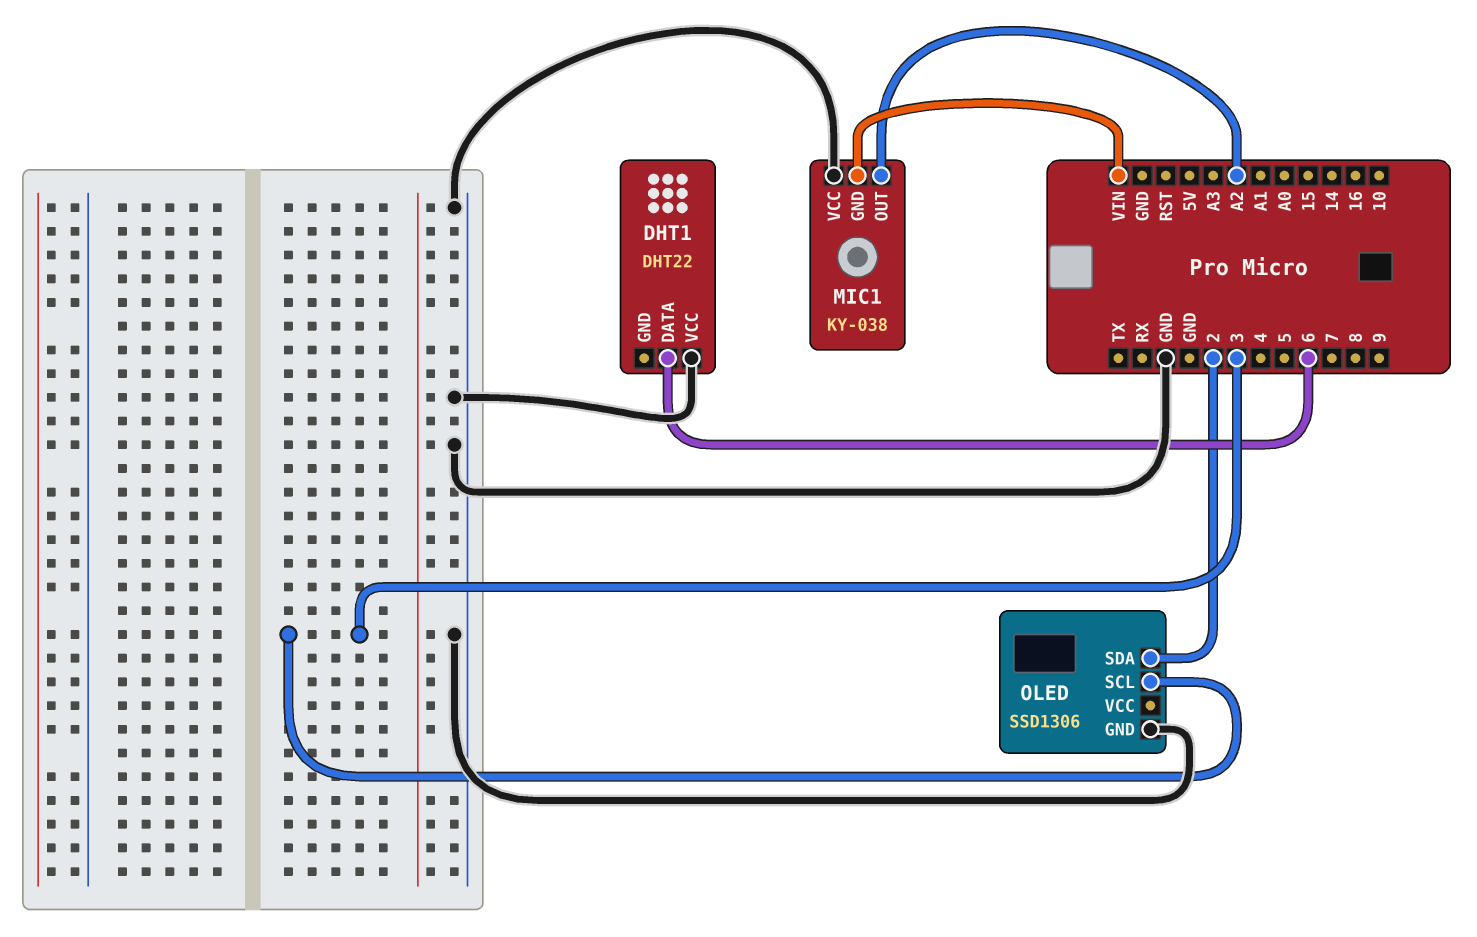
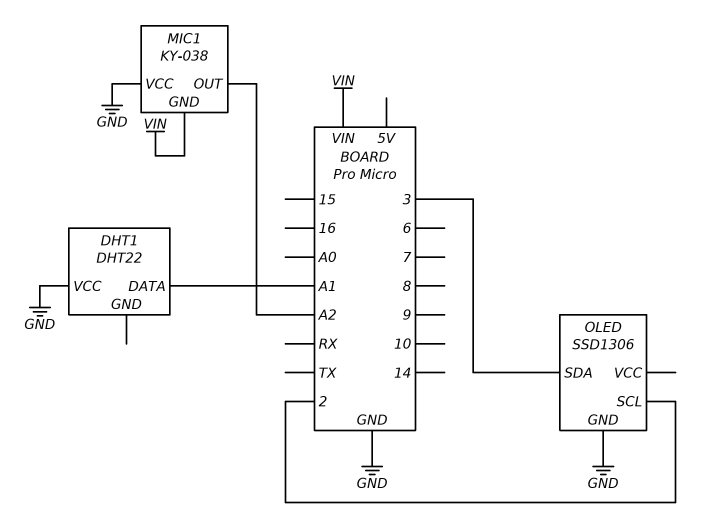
DHT1 pin DATA: 6 -> A1
OLED pin SCL: 3 -> 2
OLED pin SDA: 2 -> 3

